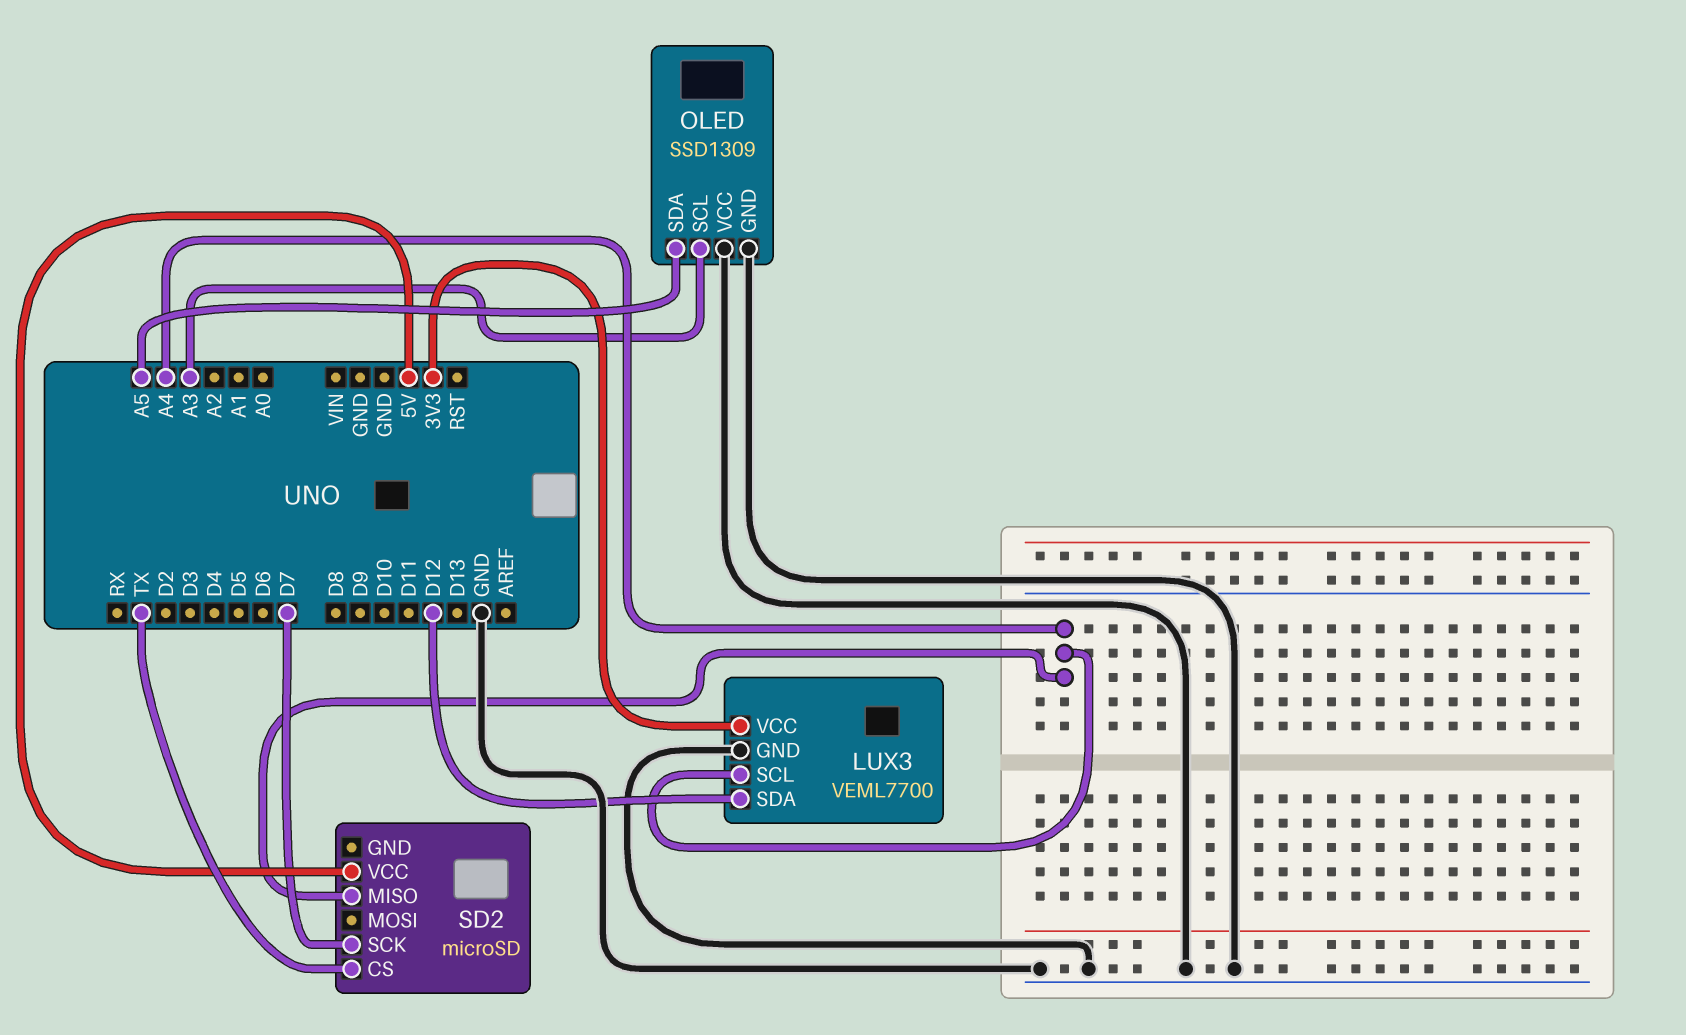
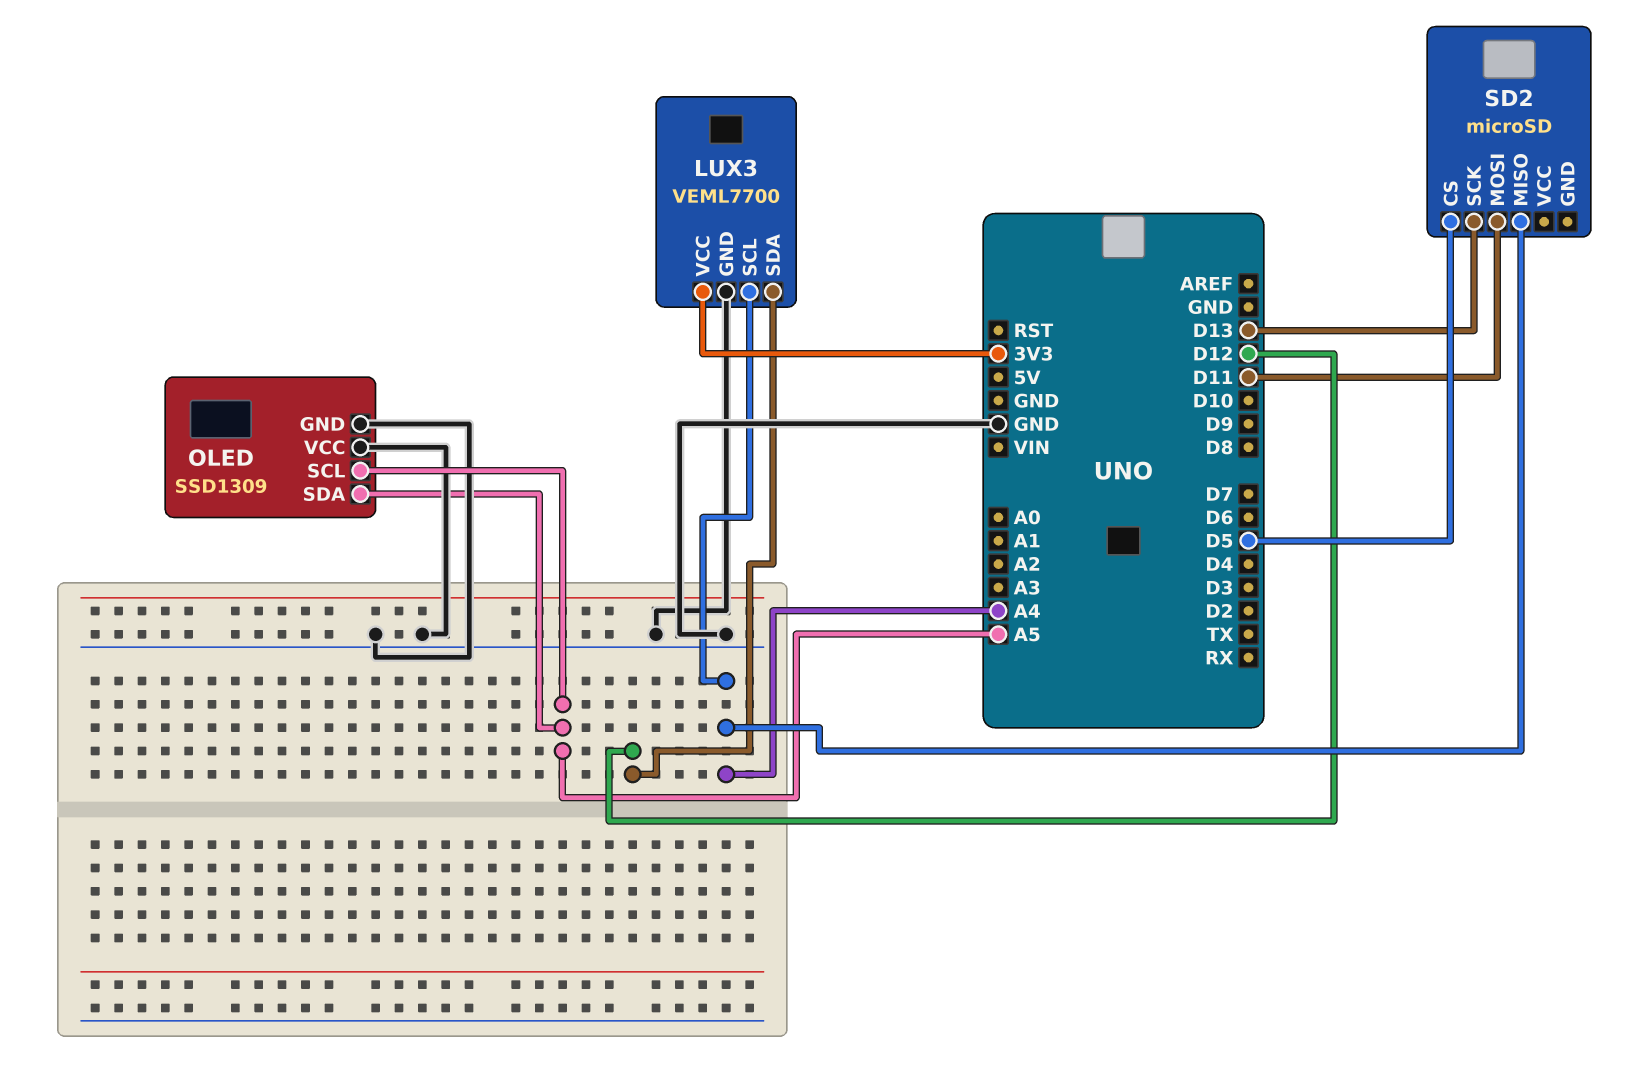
OLED pin SCL: A3 -> A5
SD2 pin CS: TX -> D5
SD2 pin MOSI: none -> D11
SD2 pin SCK: D7 -> D13
SD2 pin VCC: 5V -> none

